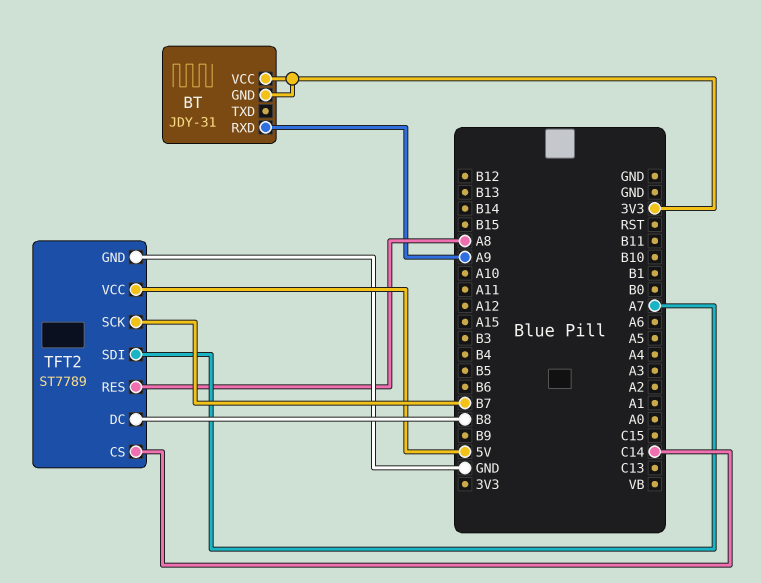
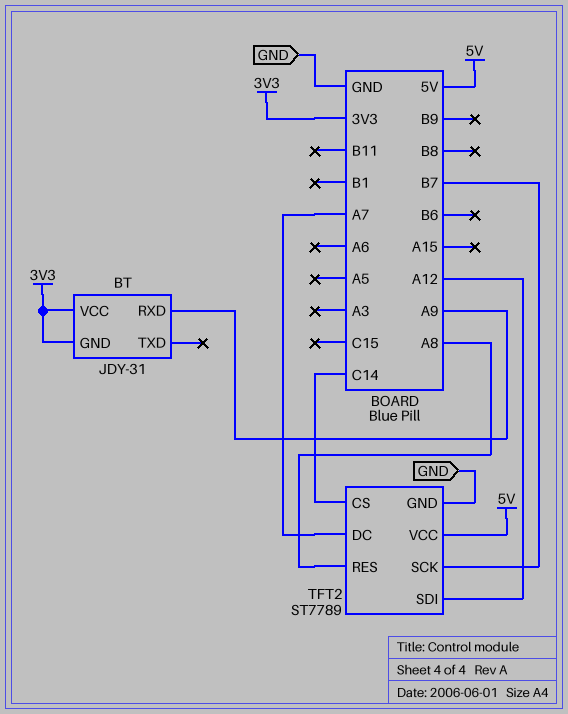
TFT2 pin DC: B8 -> A7
TFT2 pin SDI: A7 -> A12

